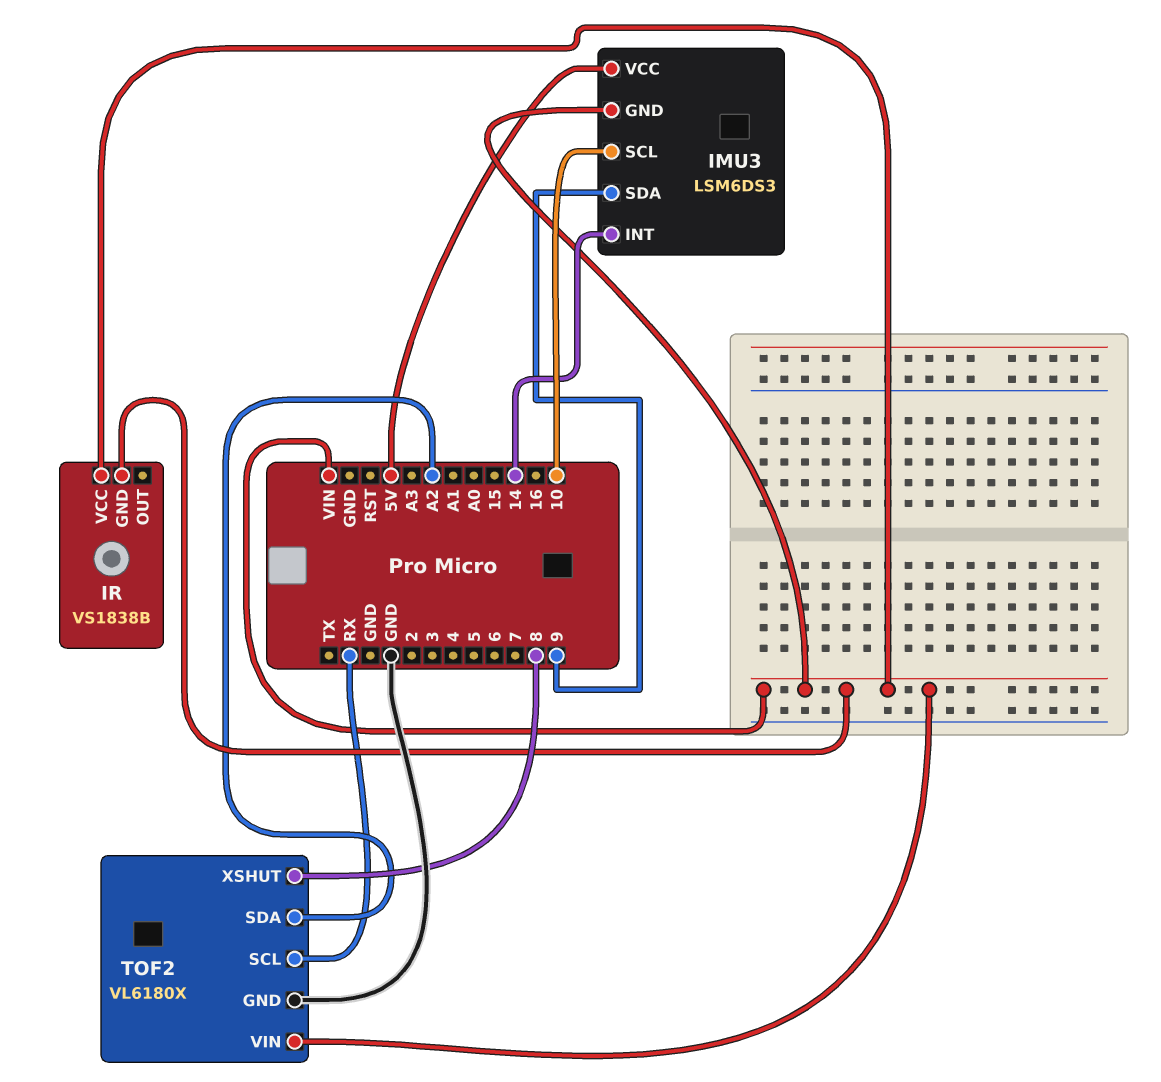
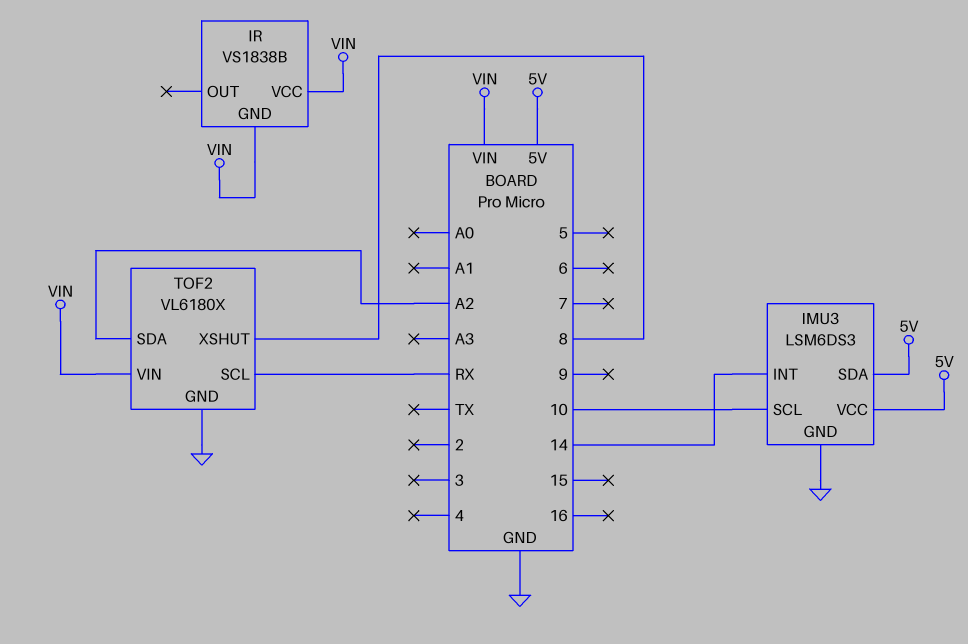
IMU3 pin GND: VIN -> GND
IMU3 pin SDA: 9 -> 5V

